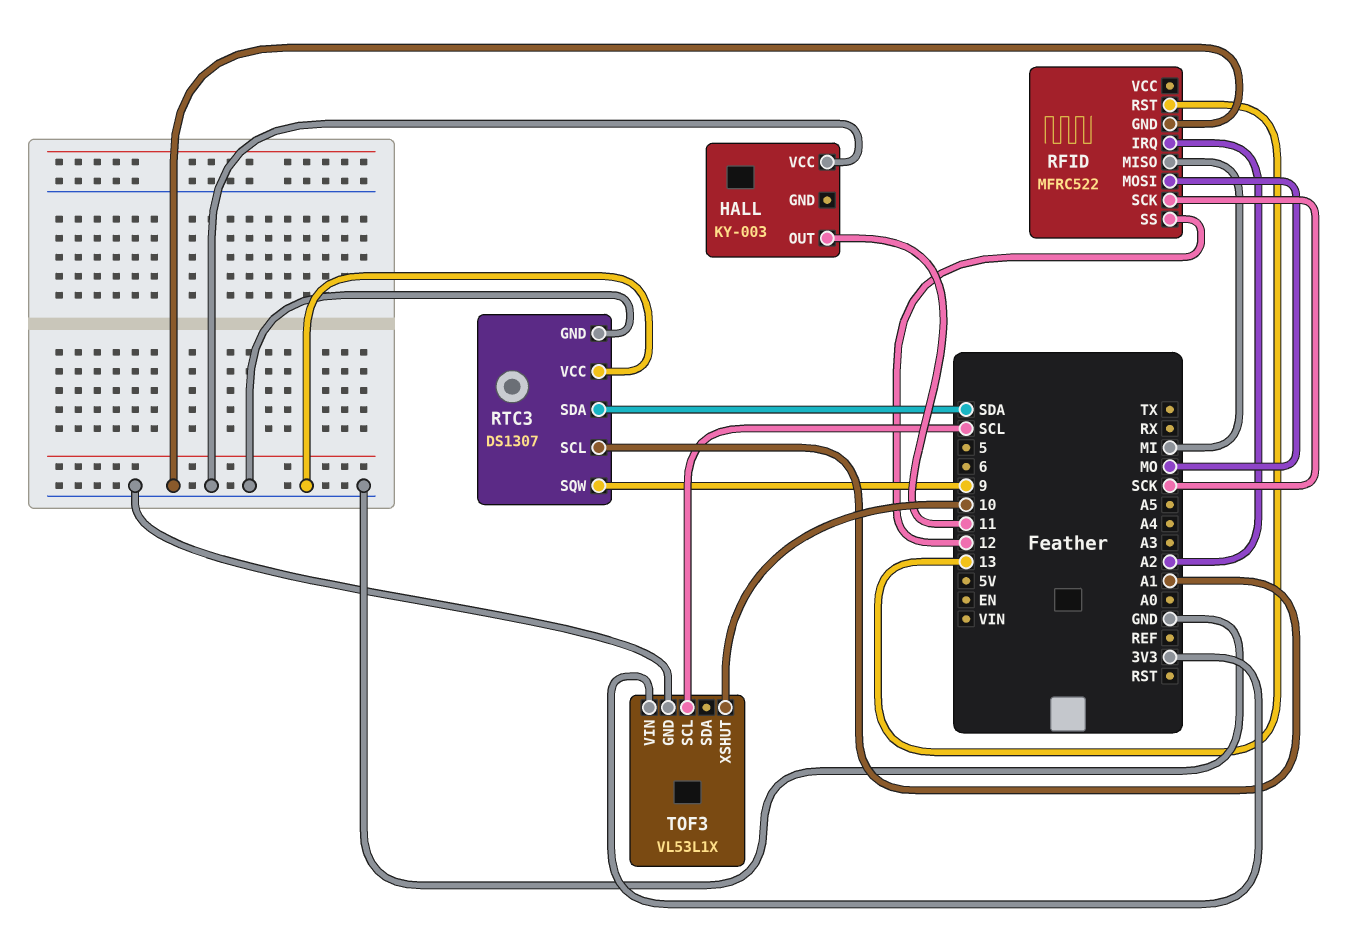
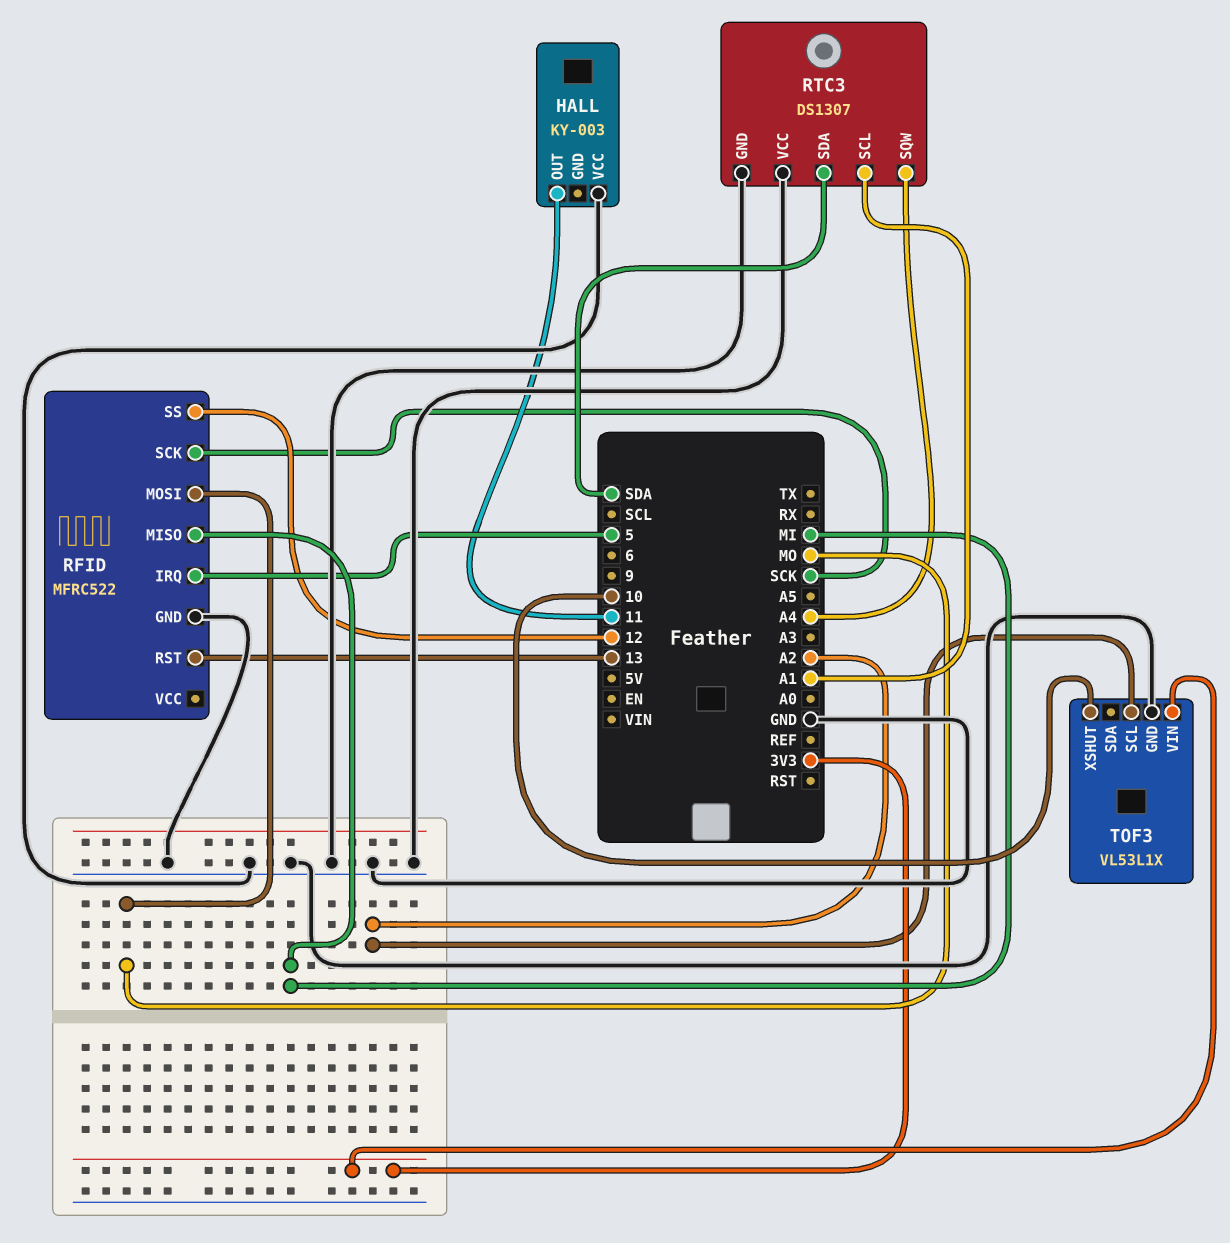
RFID pin IRQ: A2 -> 5
RTC3 pin SQW: 9 -> A4
TOF3 pin SCL: SCL -> A2

